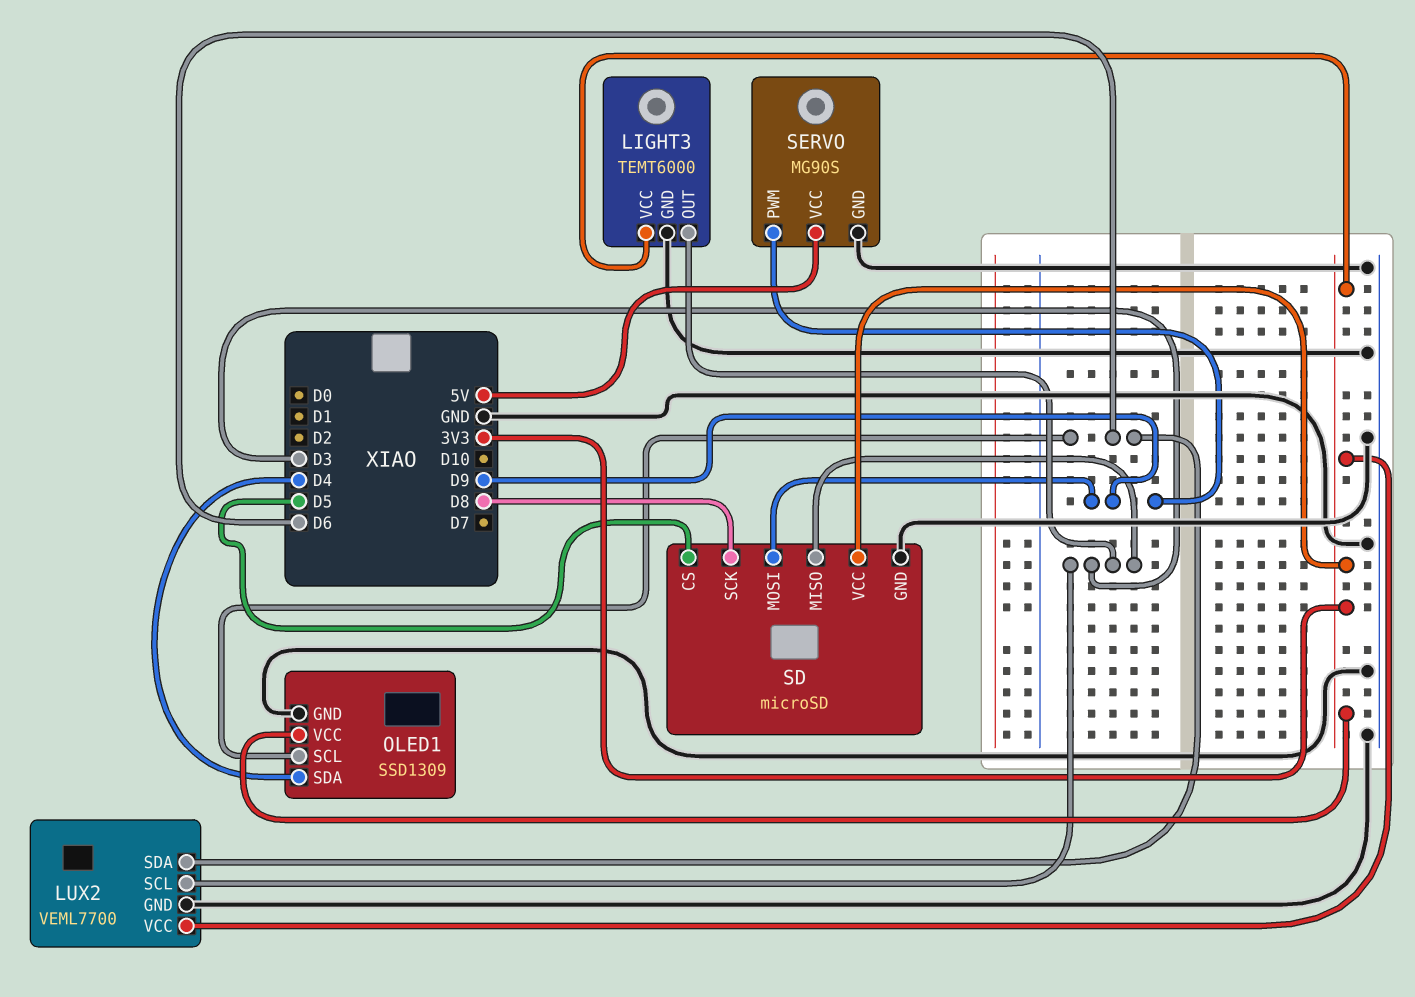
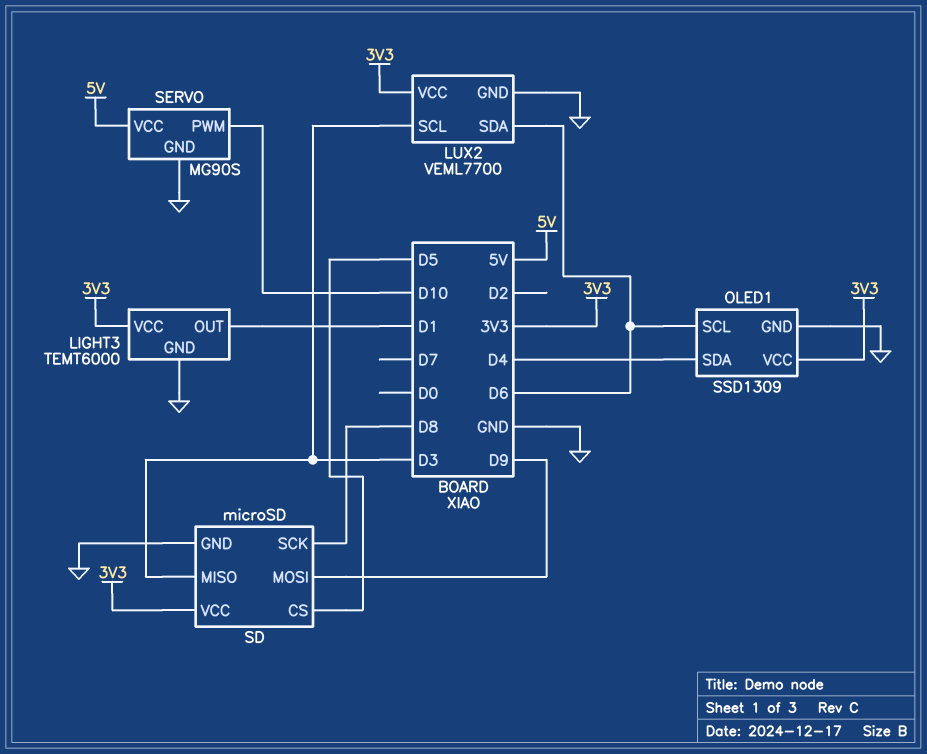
LIGHT3 pin OUT: D3 -> D1
SERVO pin PWM: D9 -> D10

